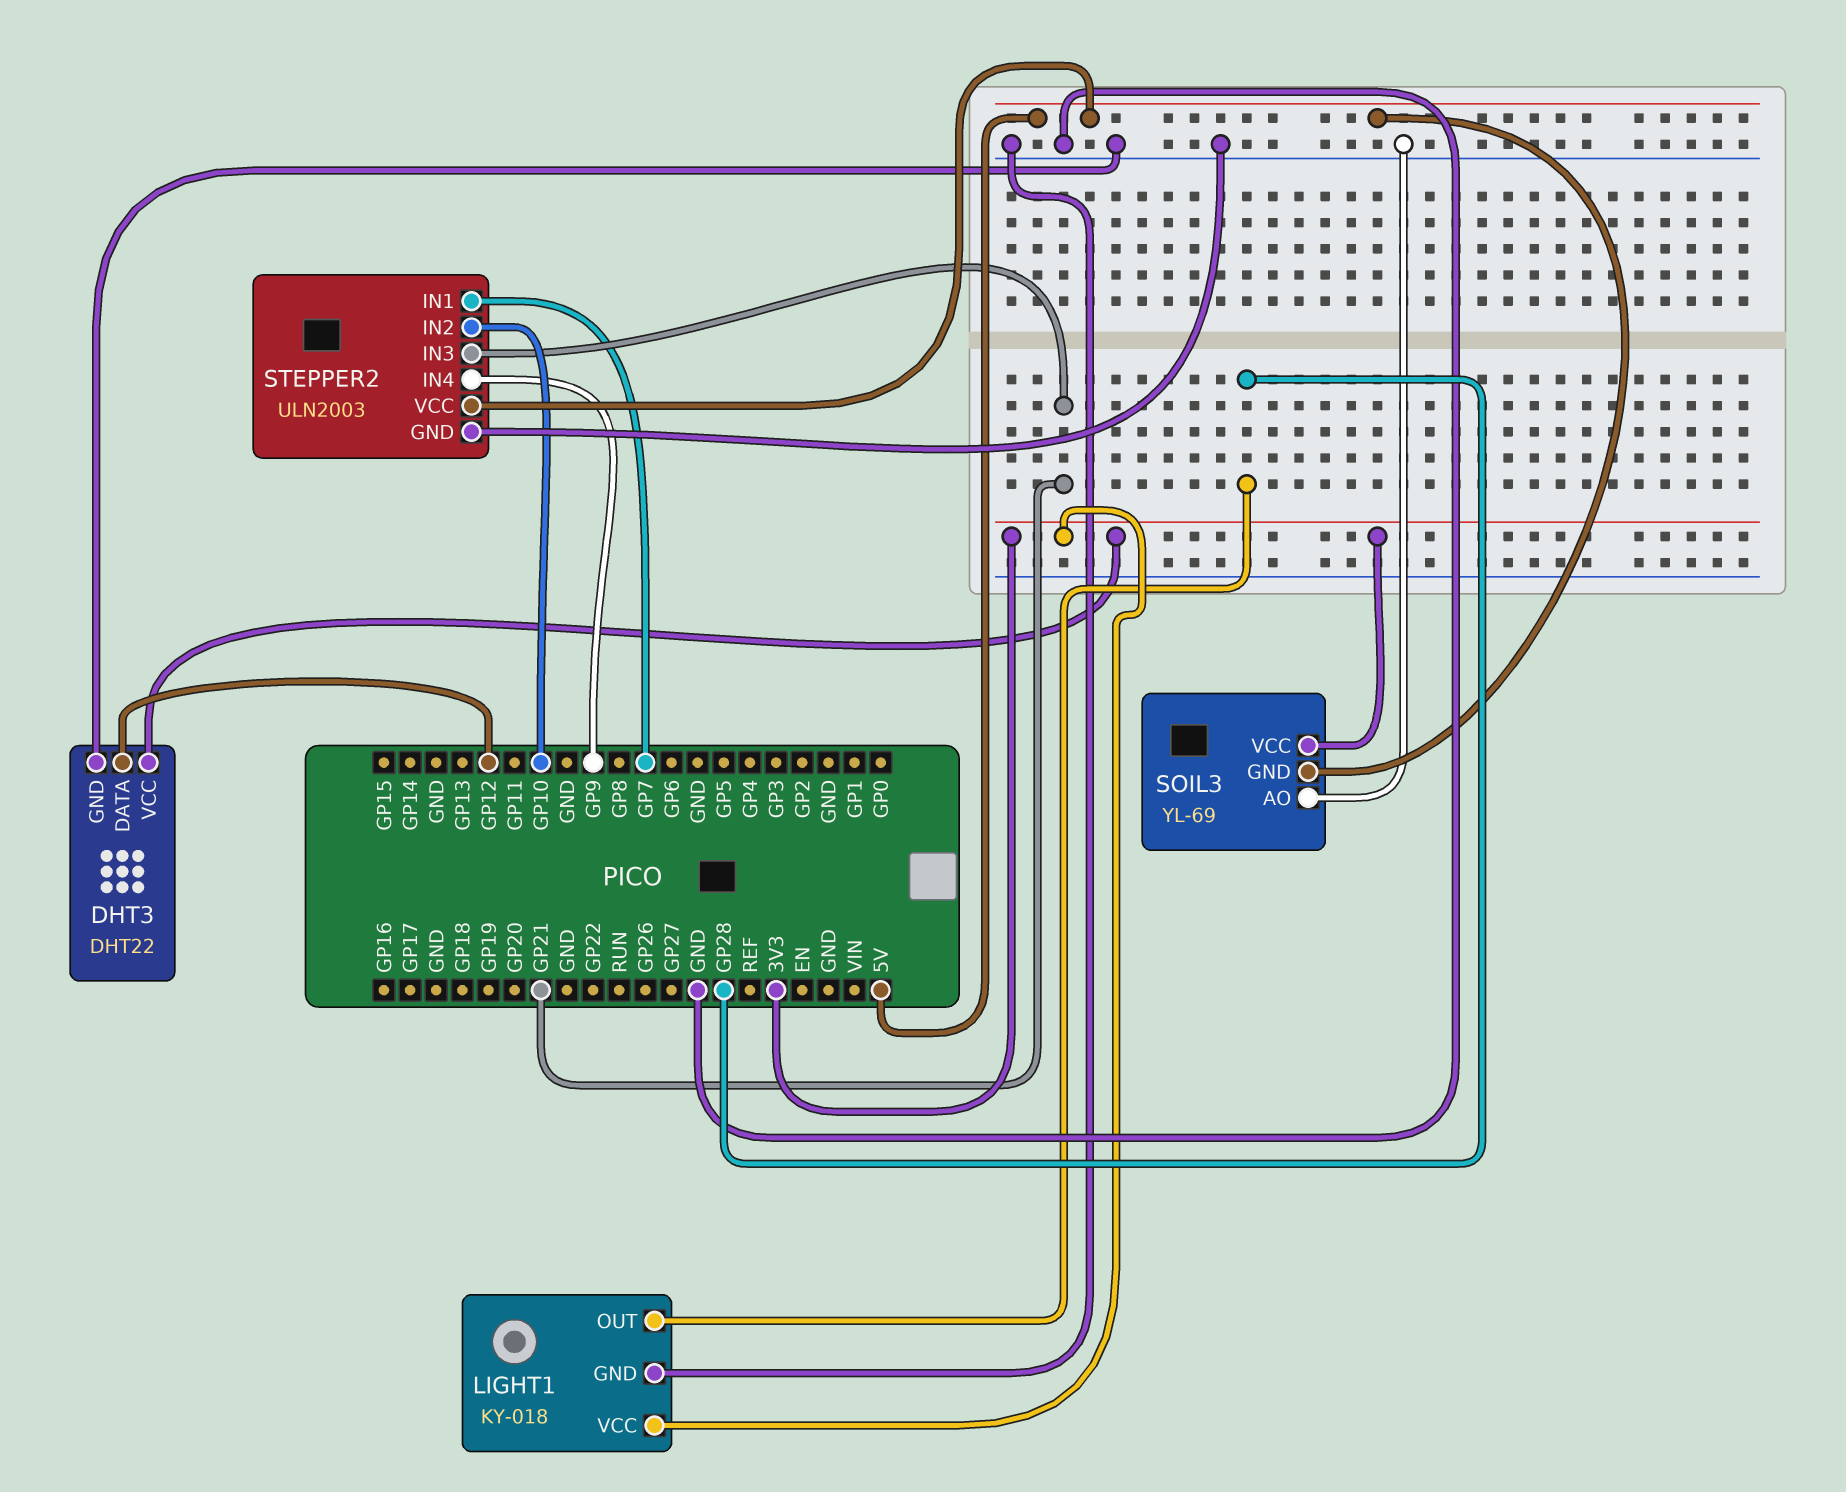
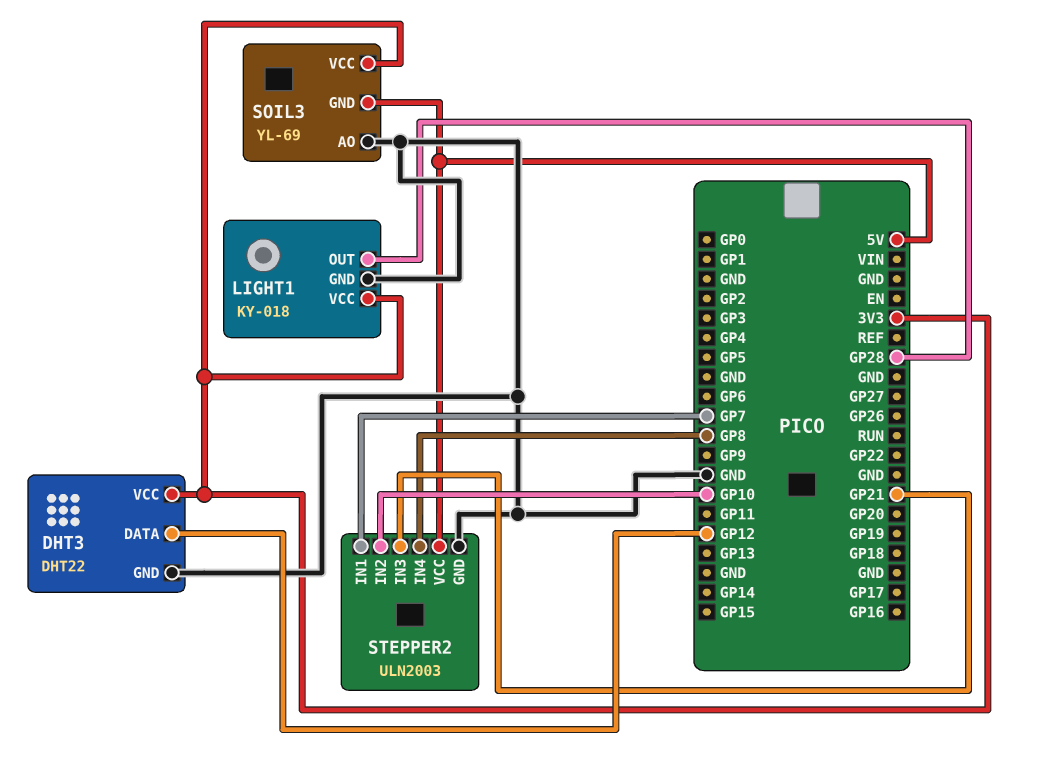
STEPPER2 pin IN4: GP9 -> GP8

